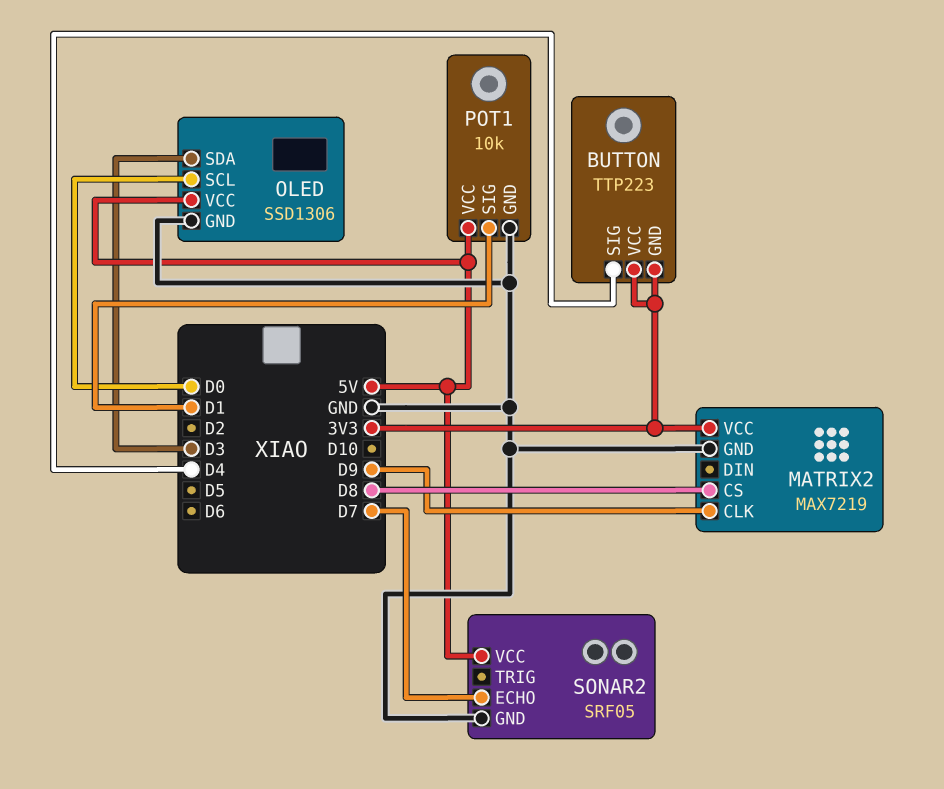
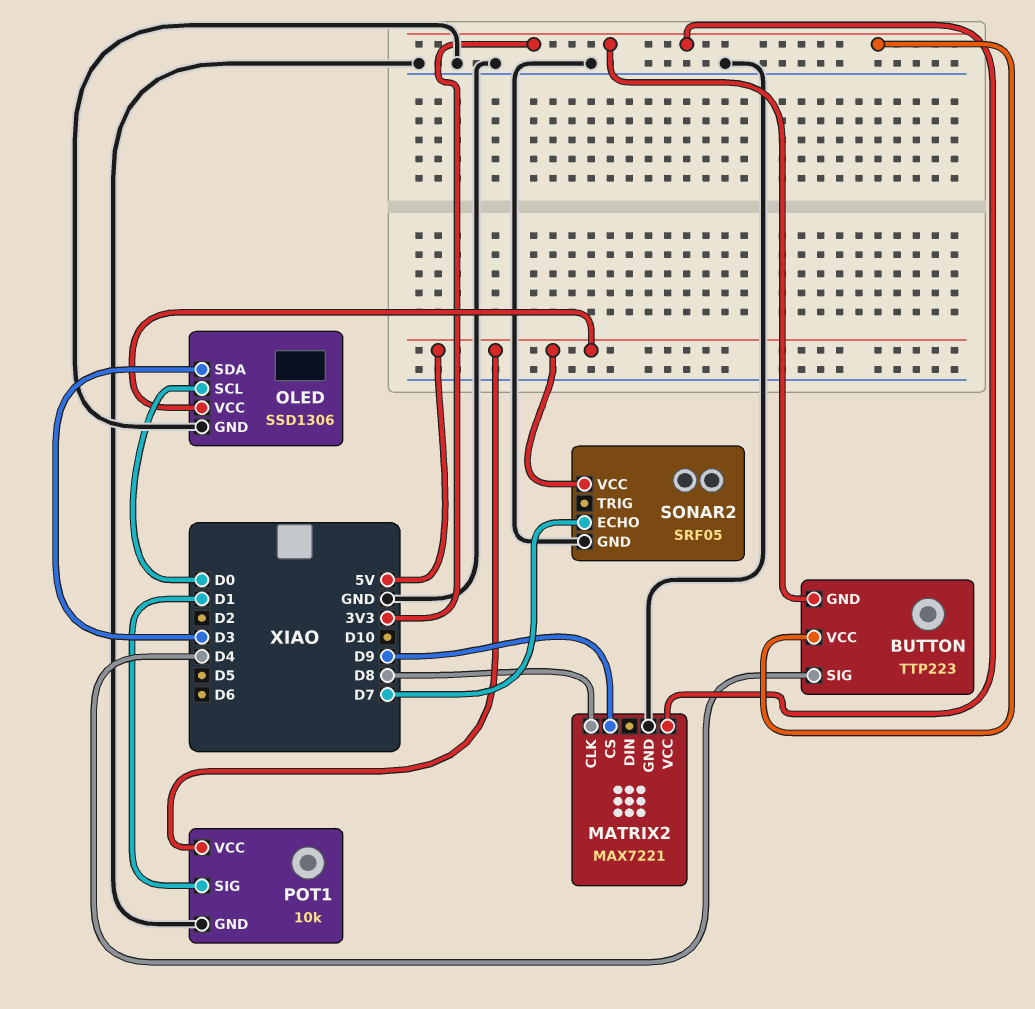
MATRIX2: MAX7219 -> MAX7221
MATRIX2 pin CLK: D9 -> D8
MATRIX2 pin CS: D8 -> D9

